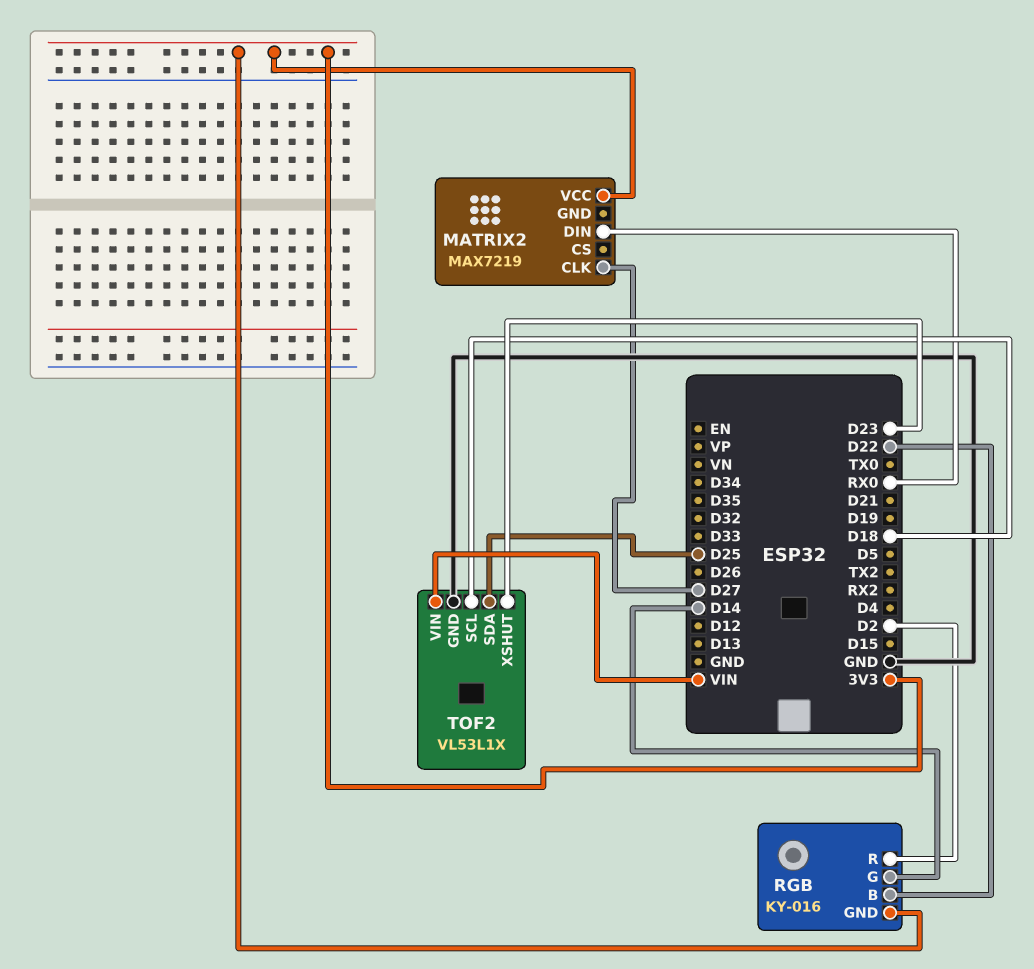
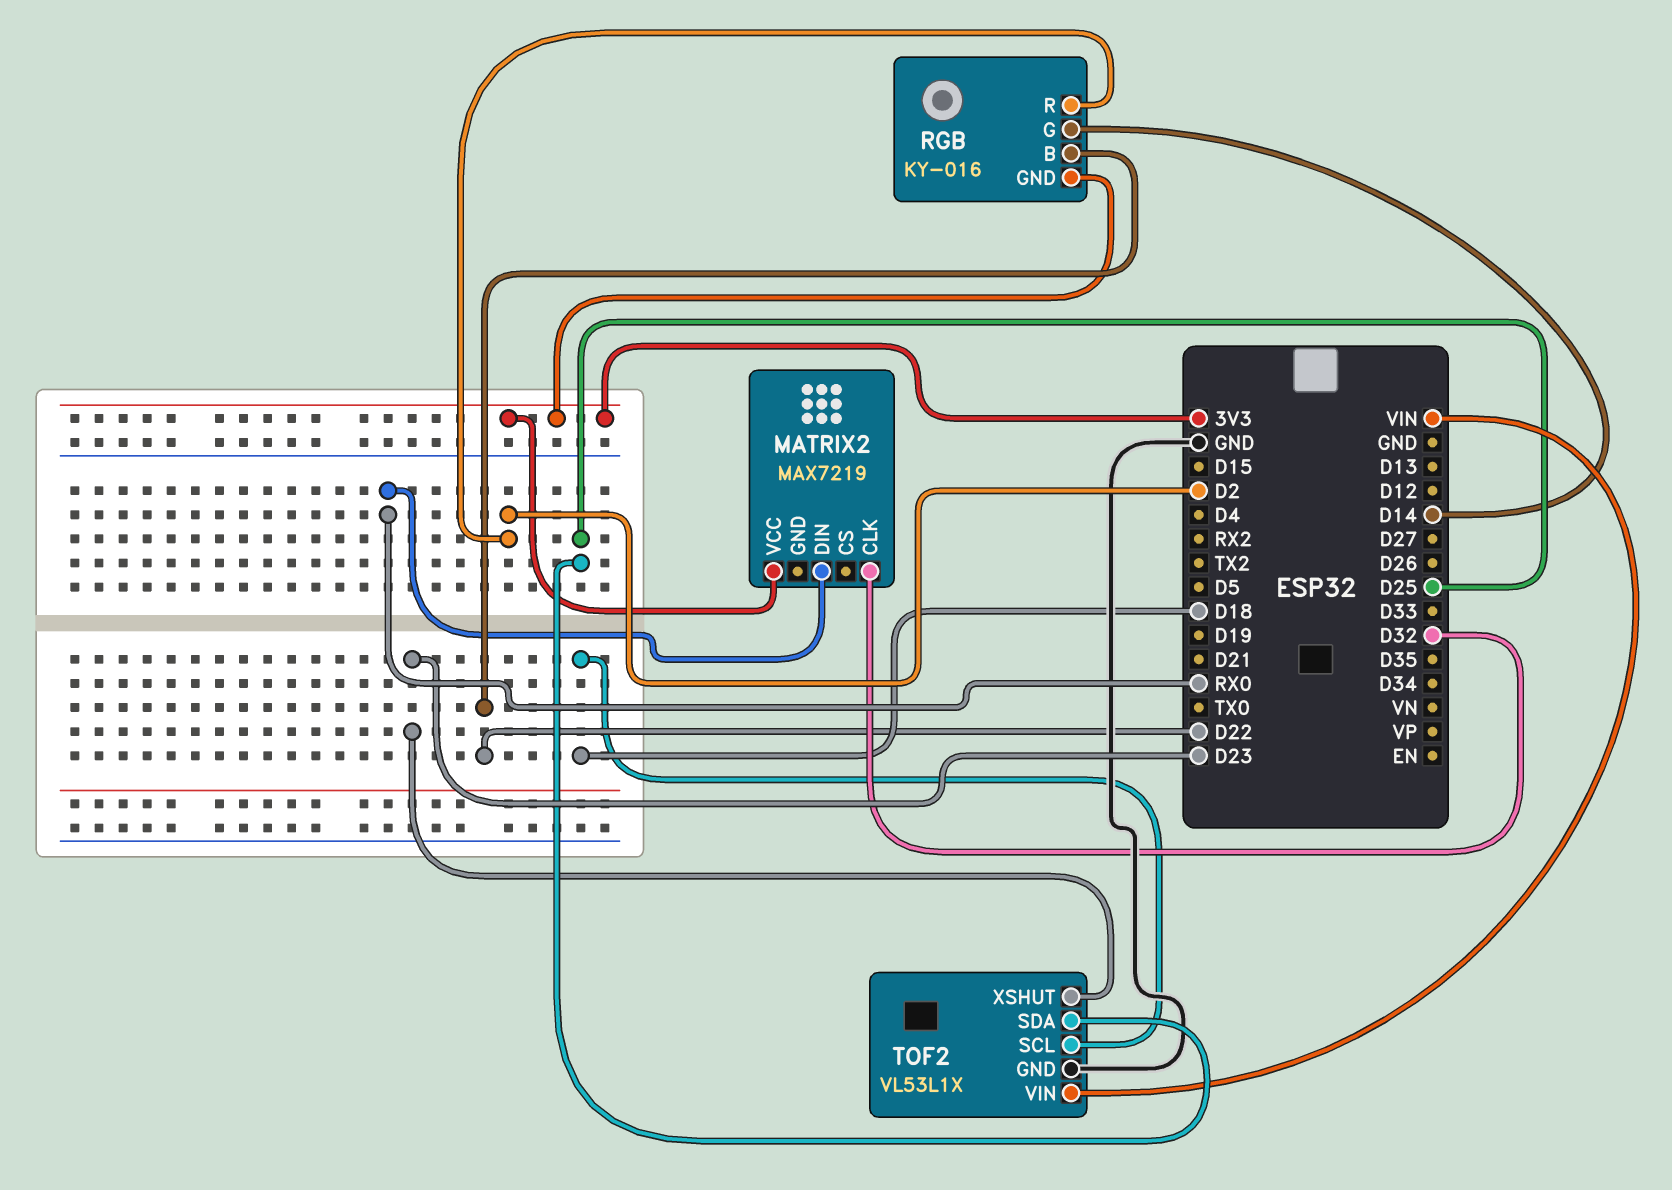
MATRIX2 pin CLK: D27 -> D32

